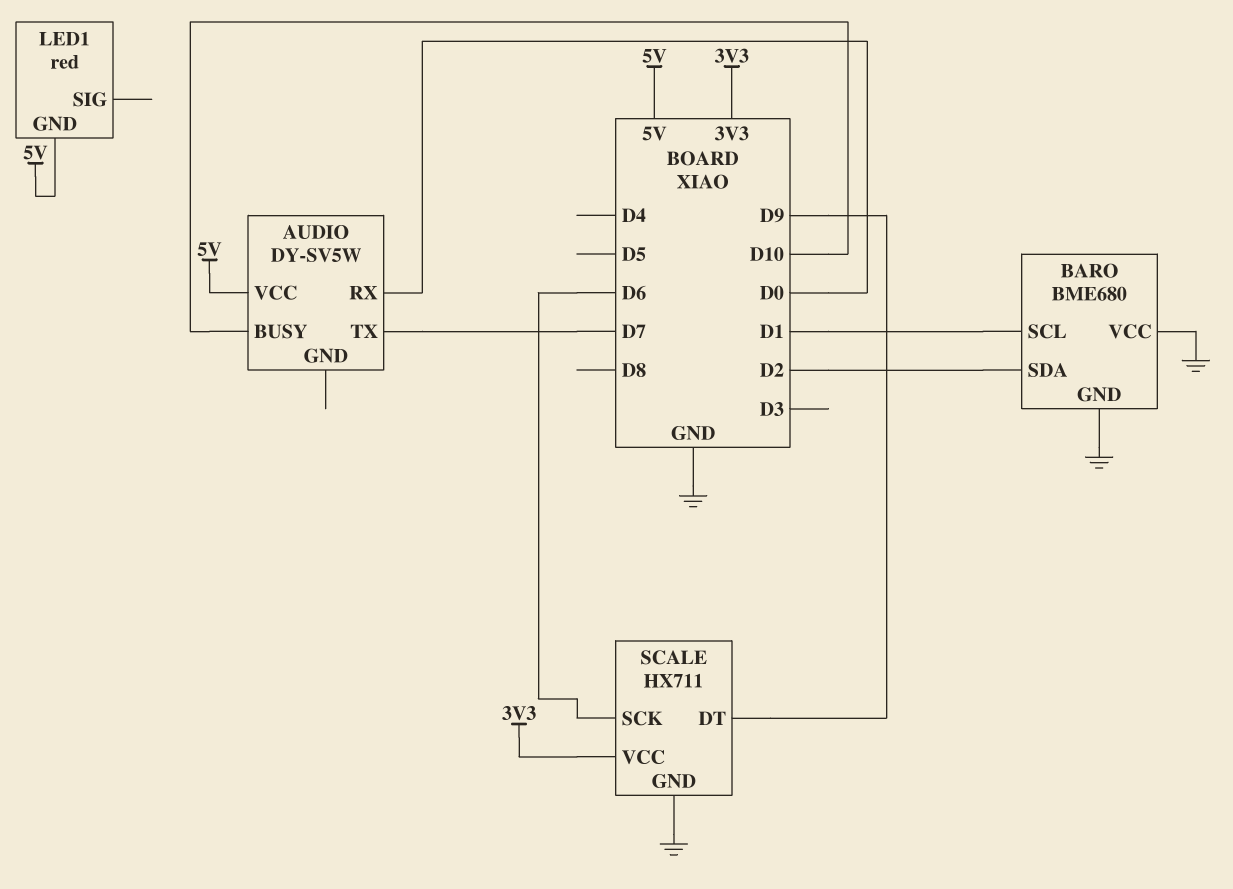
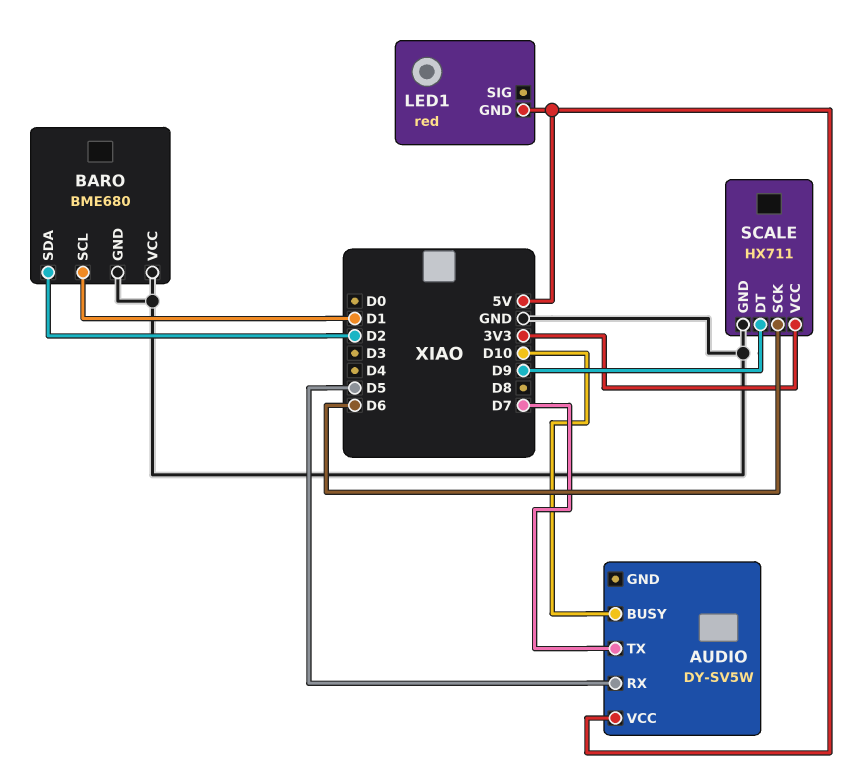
AUDIO pin RX: D0 -> D5

